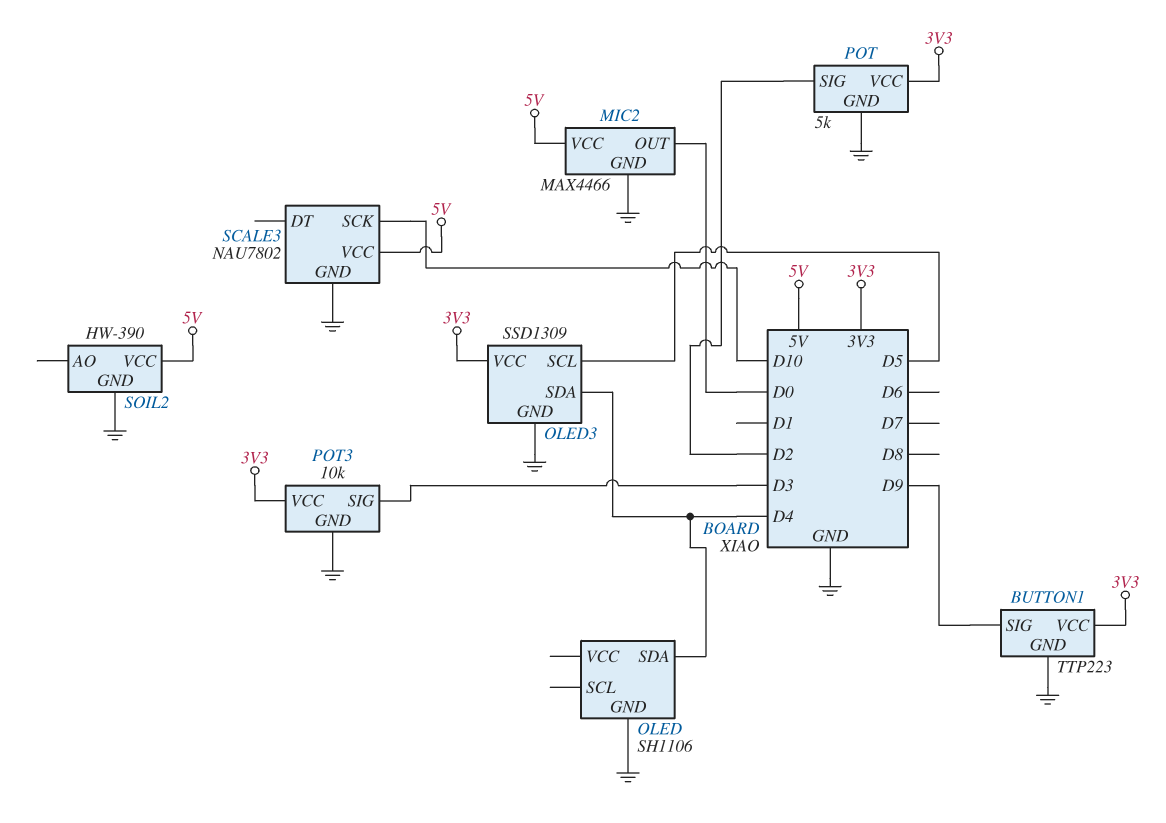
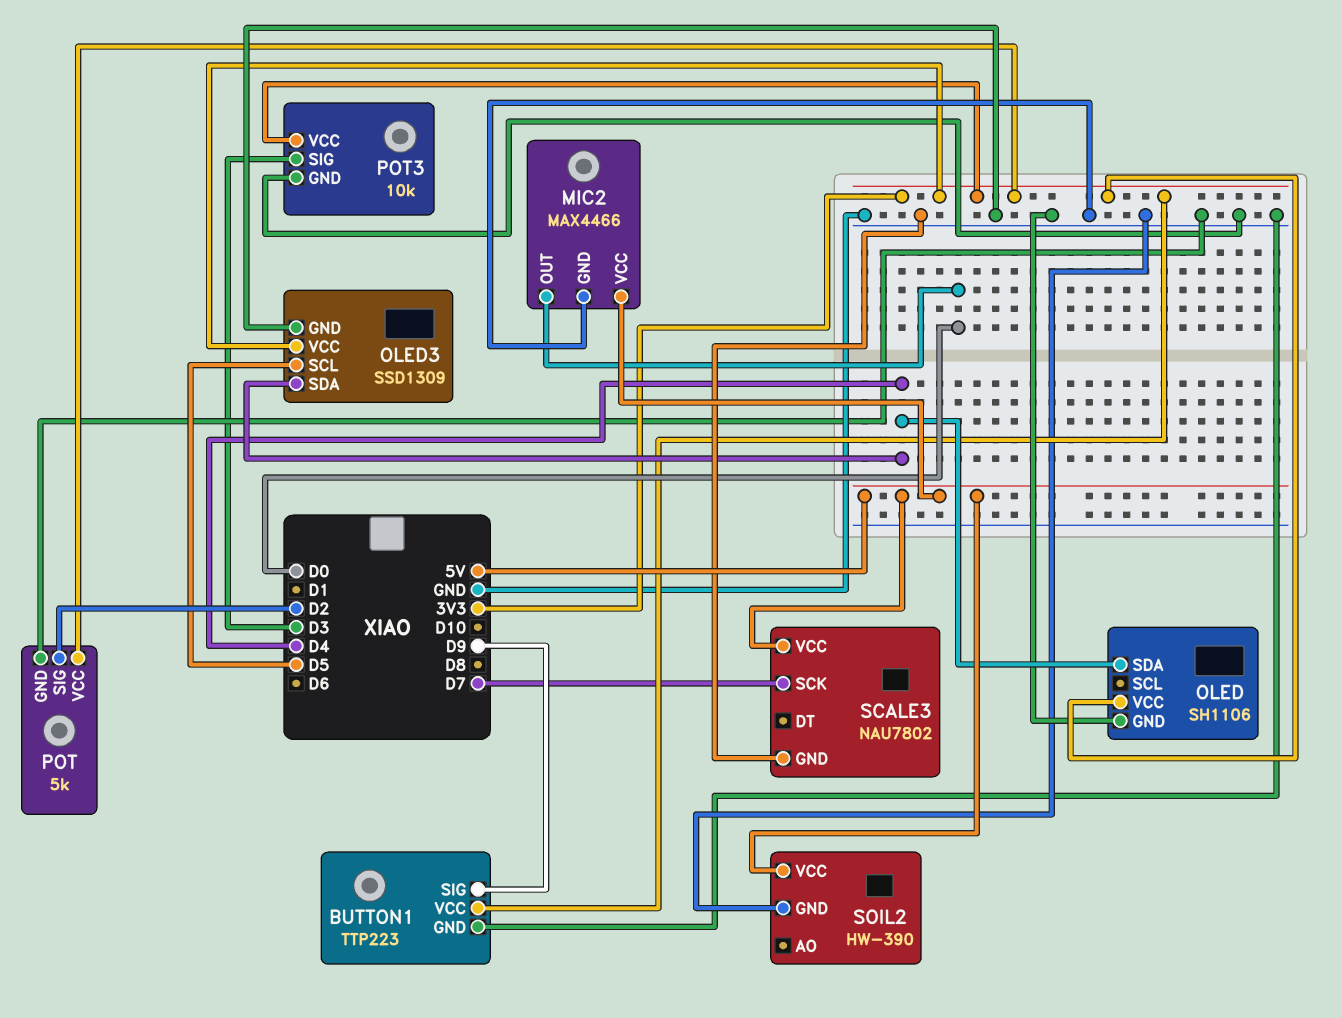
OLED pin VCC: none -> 3V3
SCALE3 pin SCK: D10 -> D7

